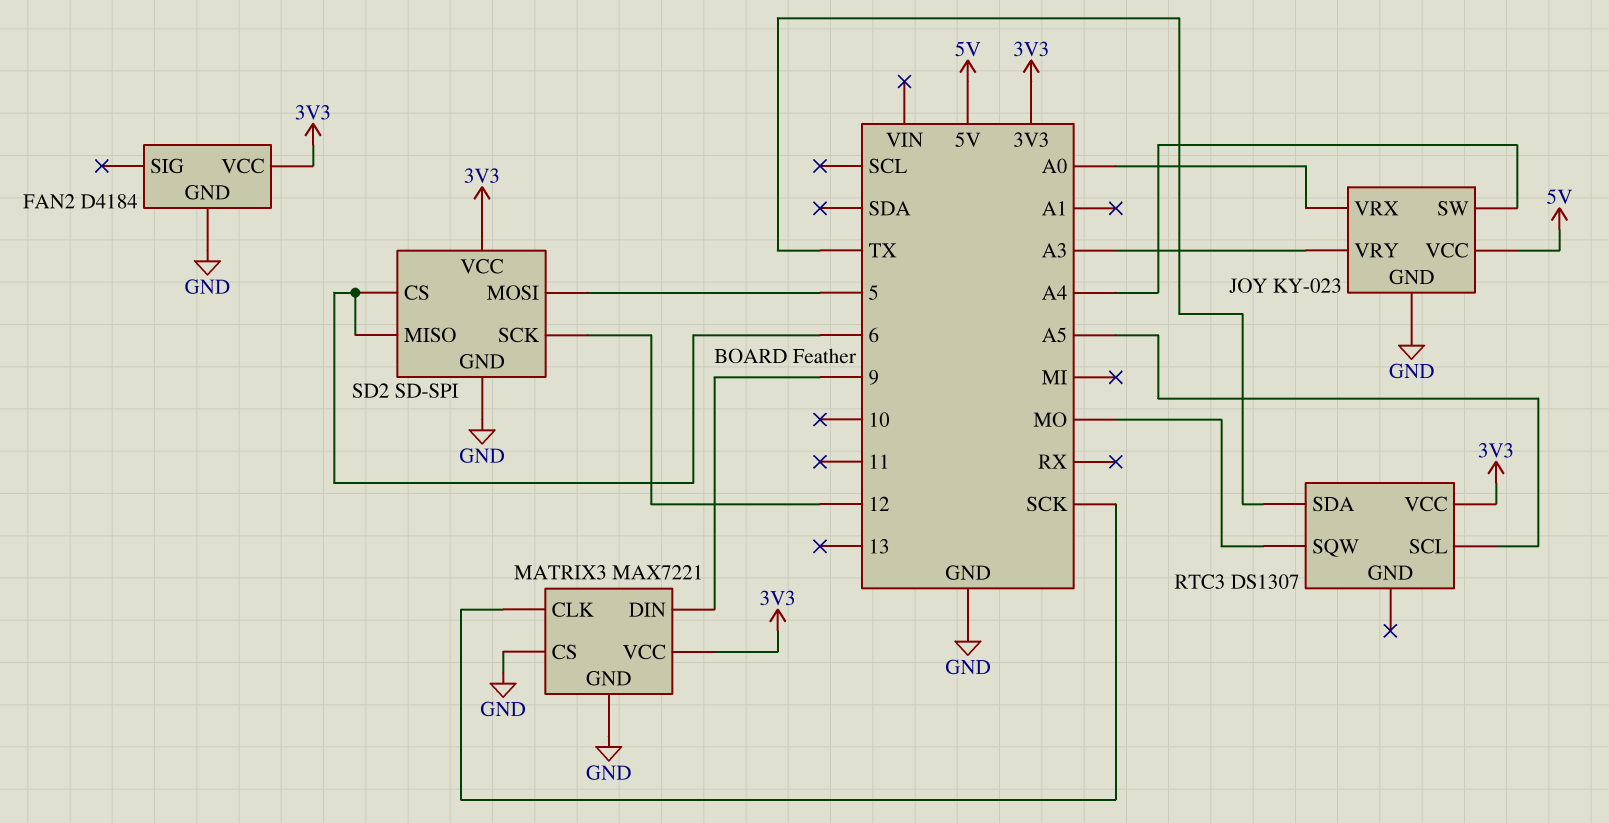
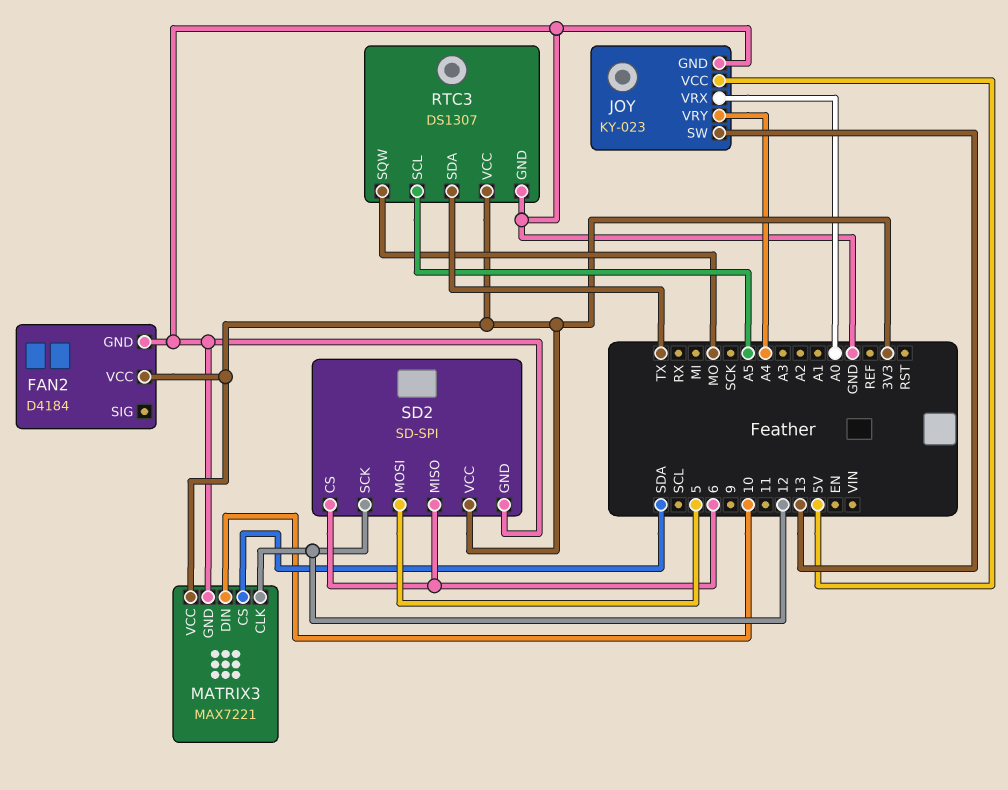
JOY pin SW: A4 -> 13
JOY pin VRY: A3 -> A4
MATRIX3 pin CLK: SCK -> 12
MATRIX3 pin CS: GND -> SDA
MATRIX3 pin DIN: 9 -> 10
RTC3 pin GND: none -> GND

